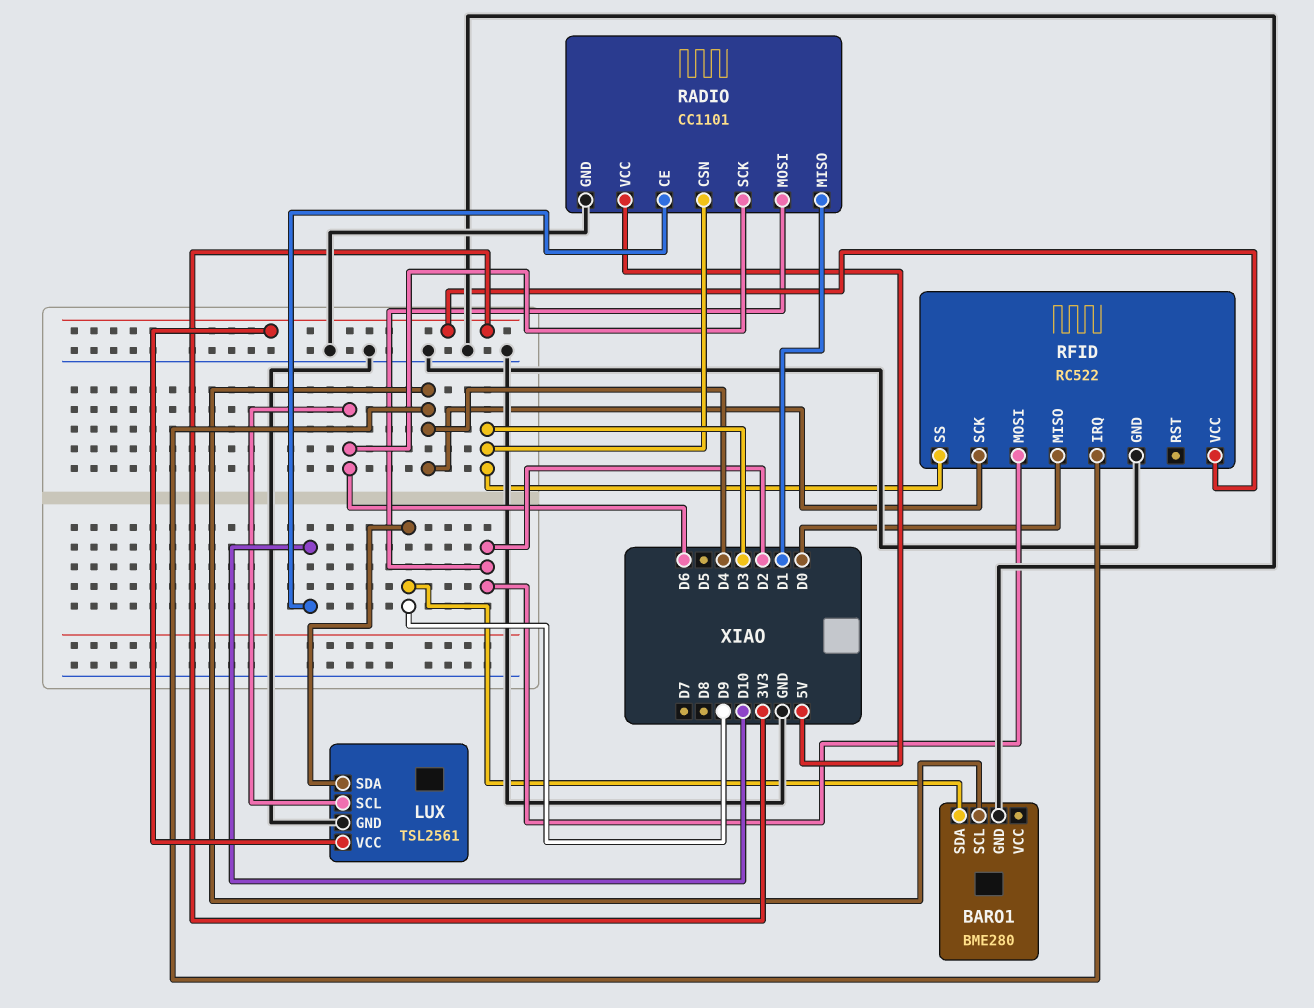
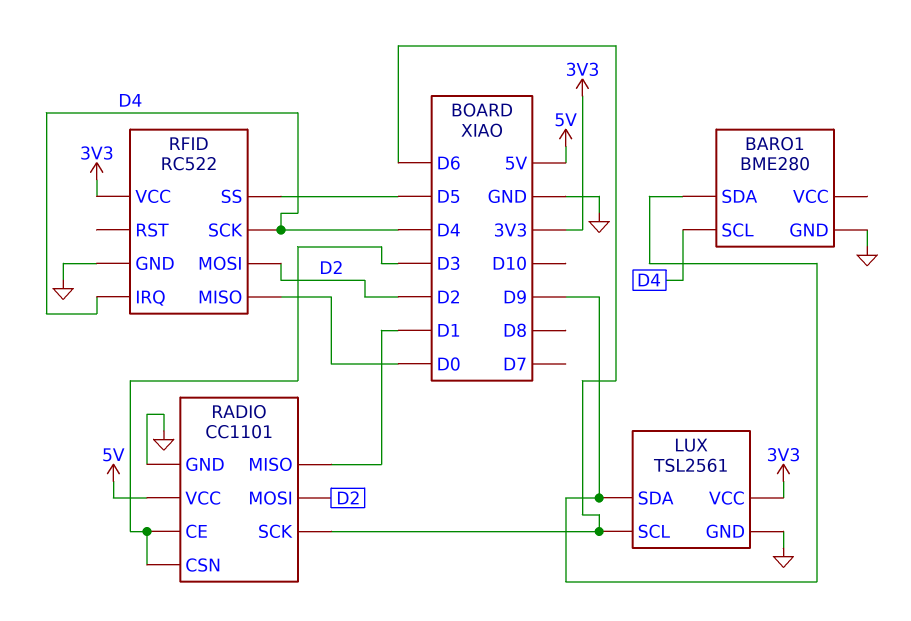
RADIO pin CE: D10 -> D3
RFID pin SS: D3 -> D5

